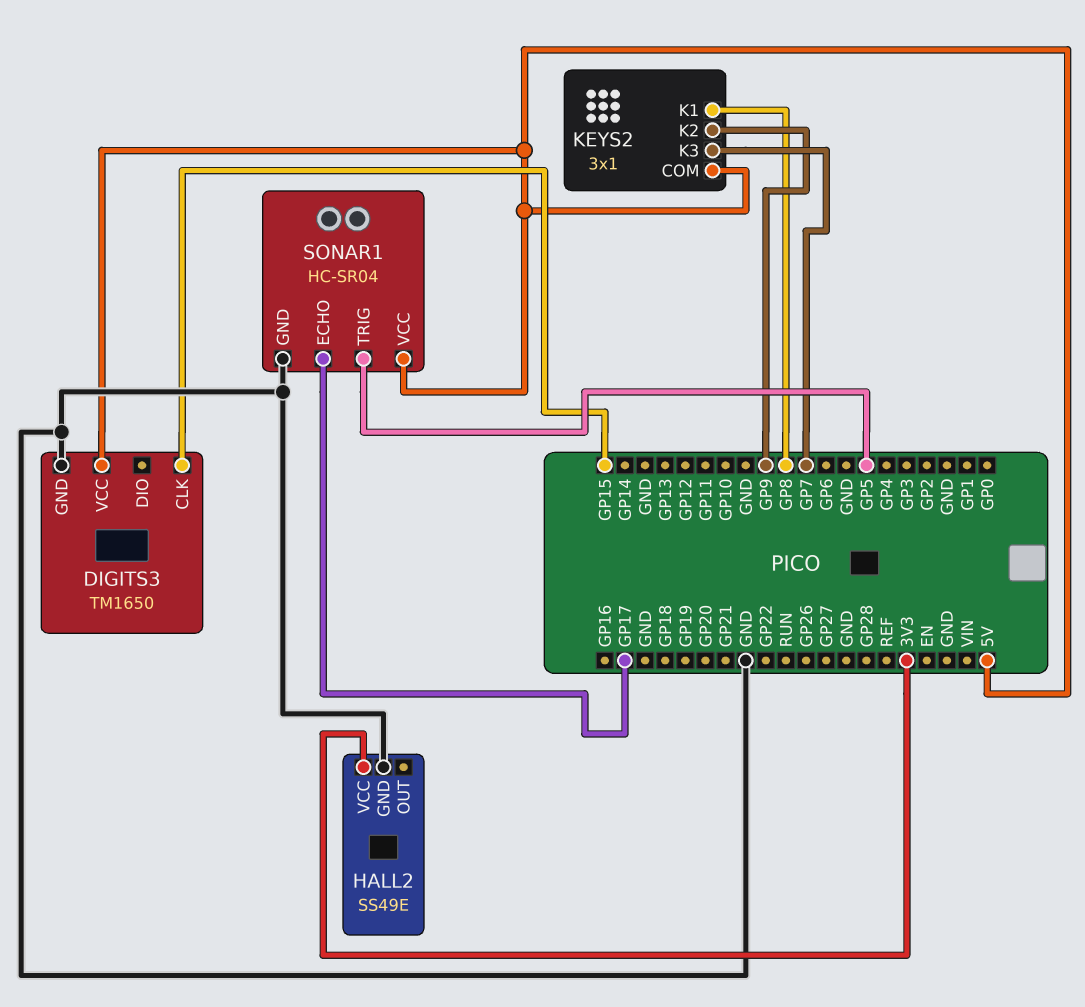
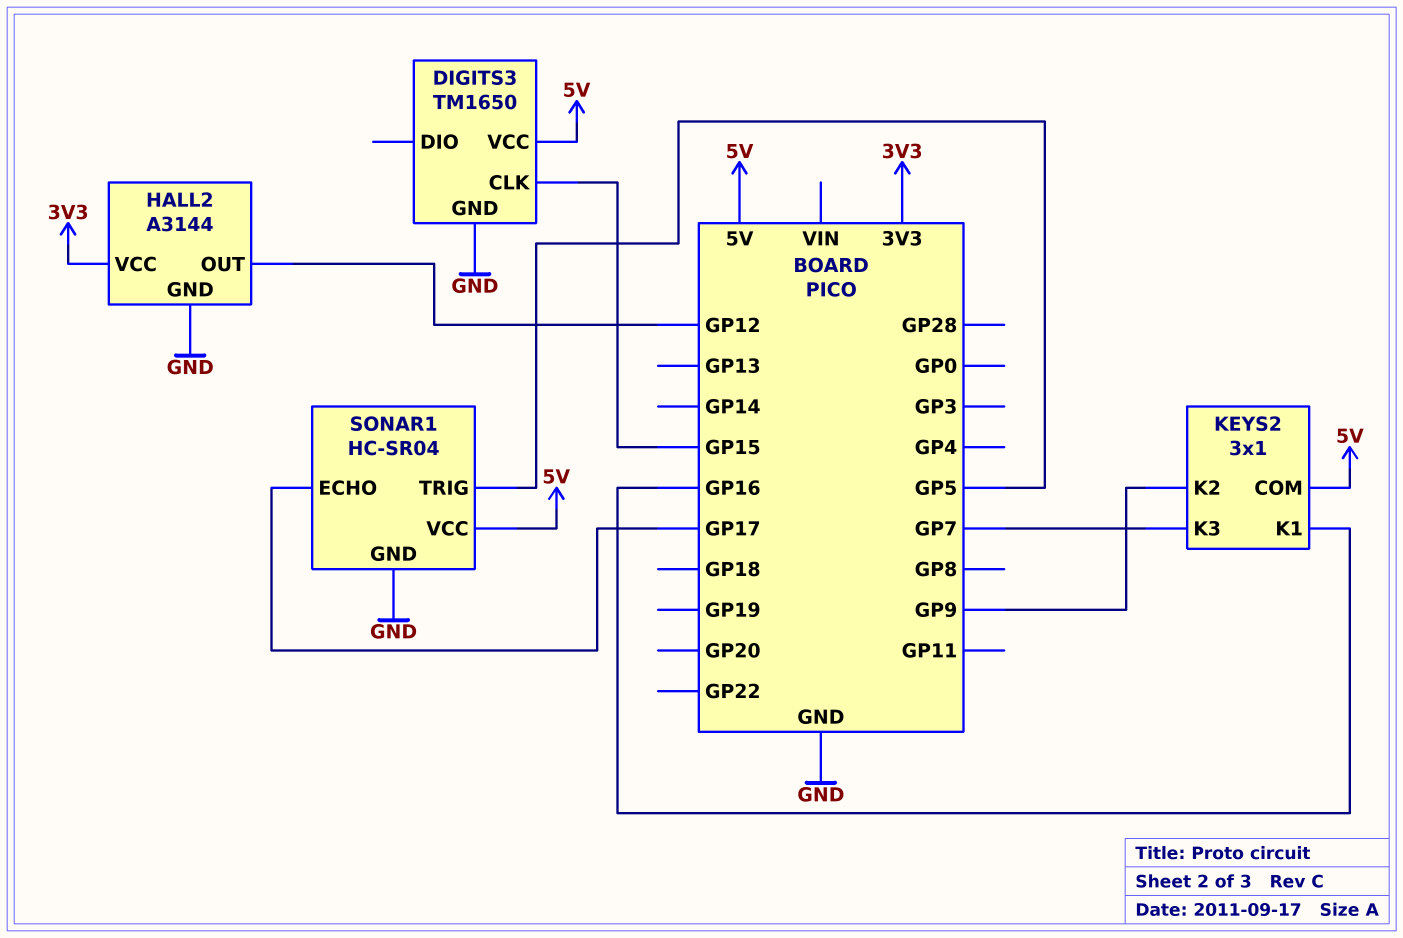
HALL2: SS49E -> A3144
HALL2 pin OUT: none -> GP12
KEYS2 pin K1: GP8 -> GP16

